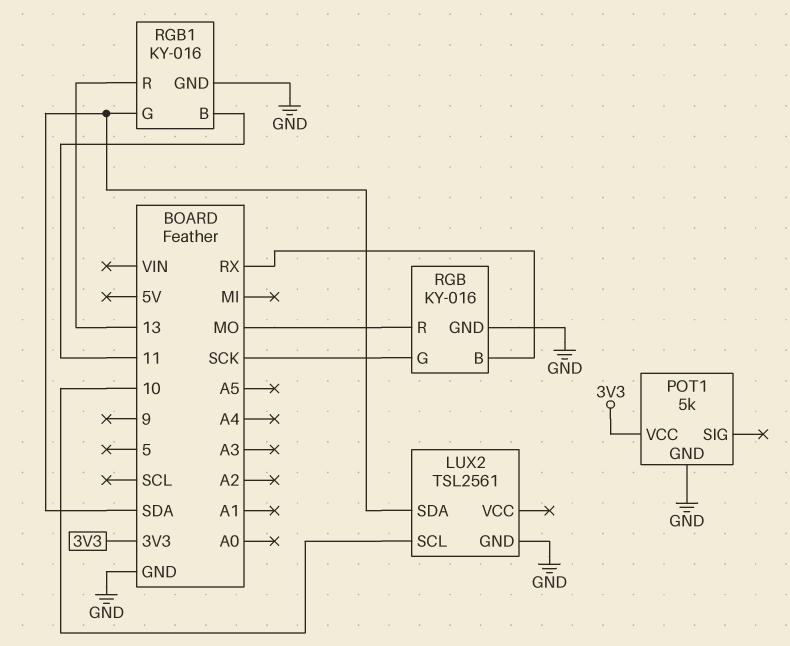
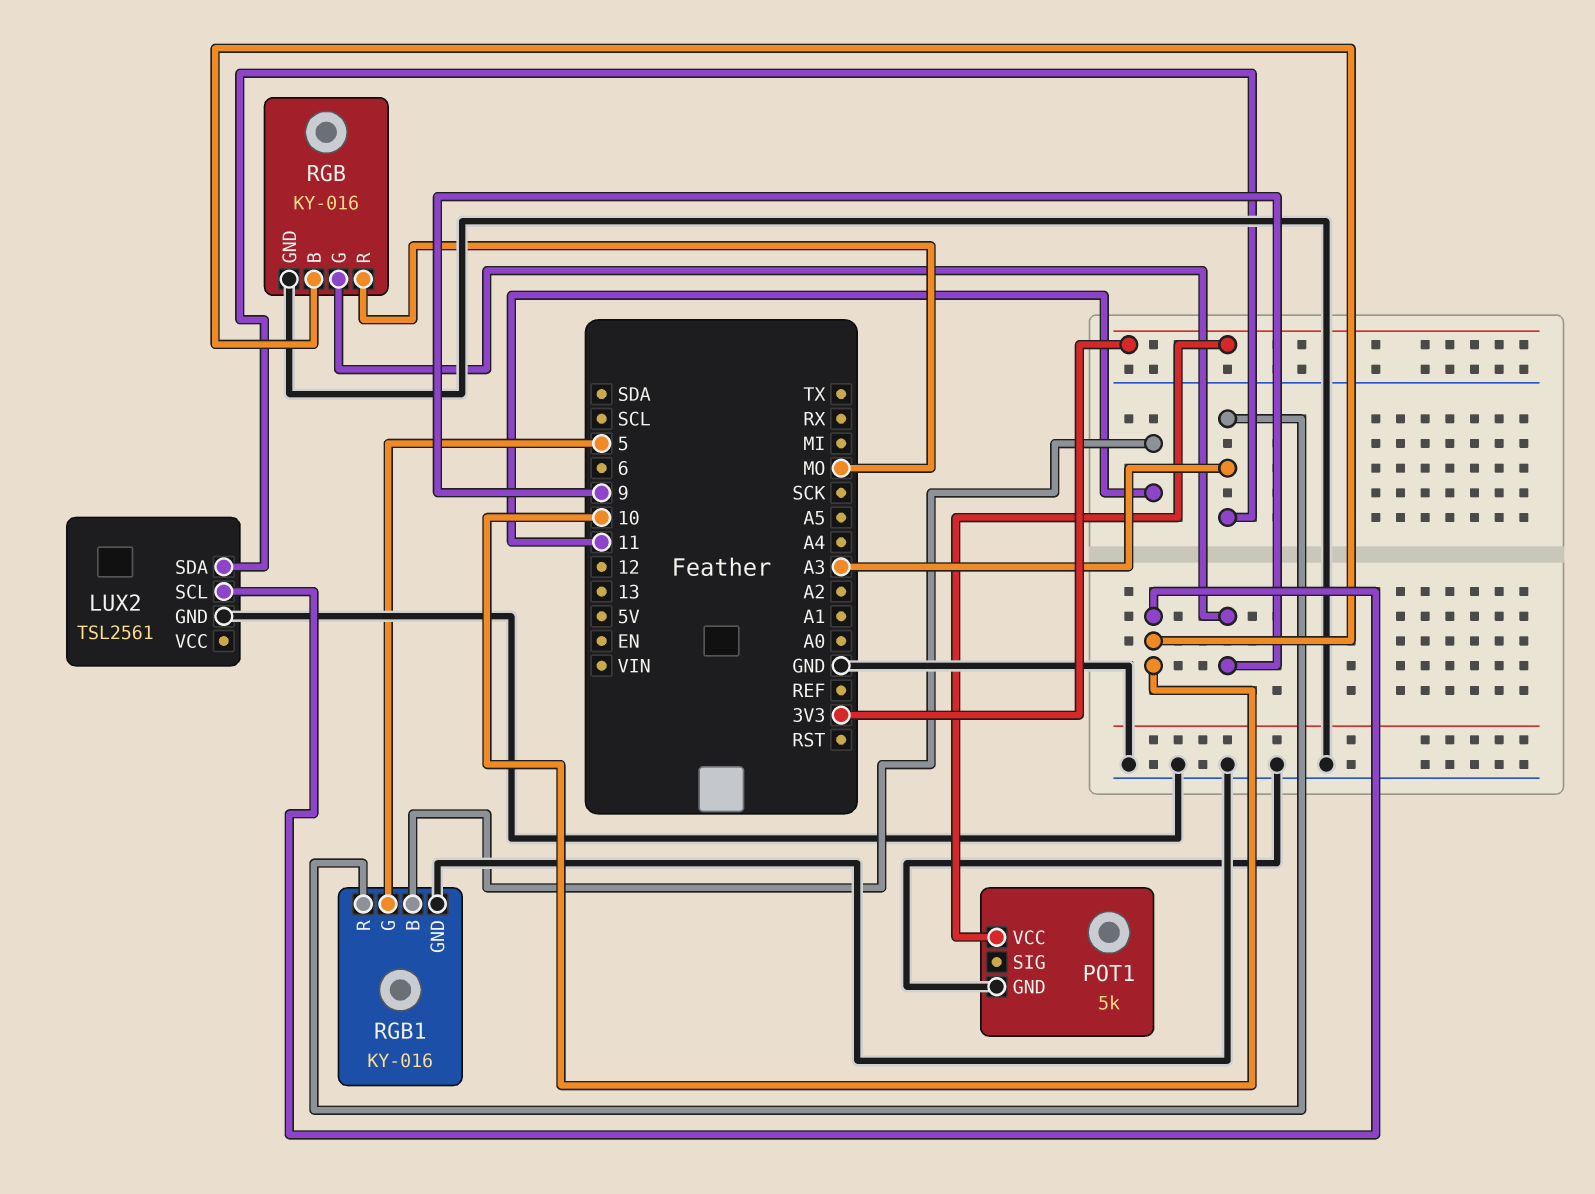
LUX2 pin SDA: SDA -> A3
RGB pin B: RX -> 10
RGB pin G: SCK -> 9
RGB1 pin G: SDA -> 5
RGB1 pin R: 13 -> A3

